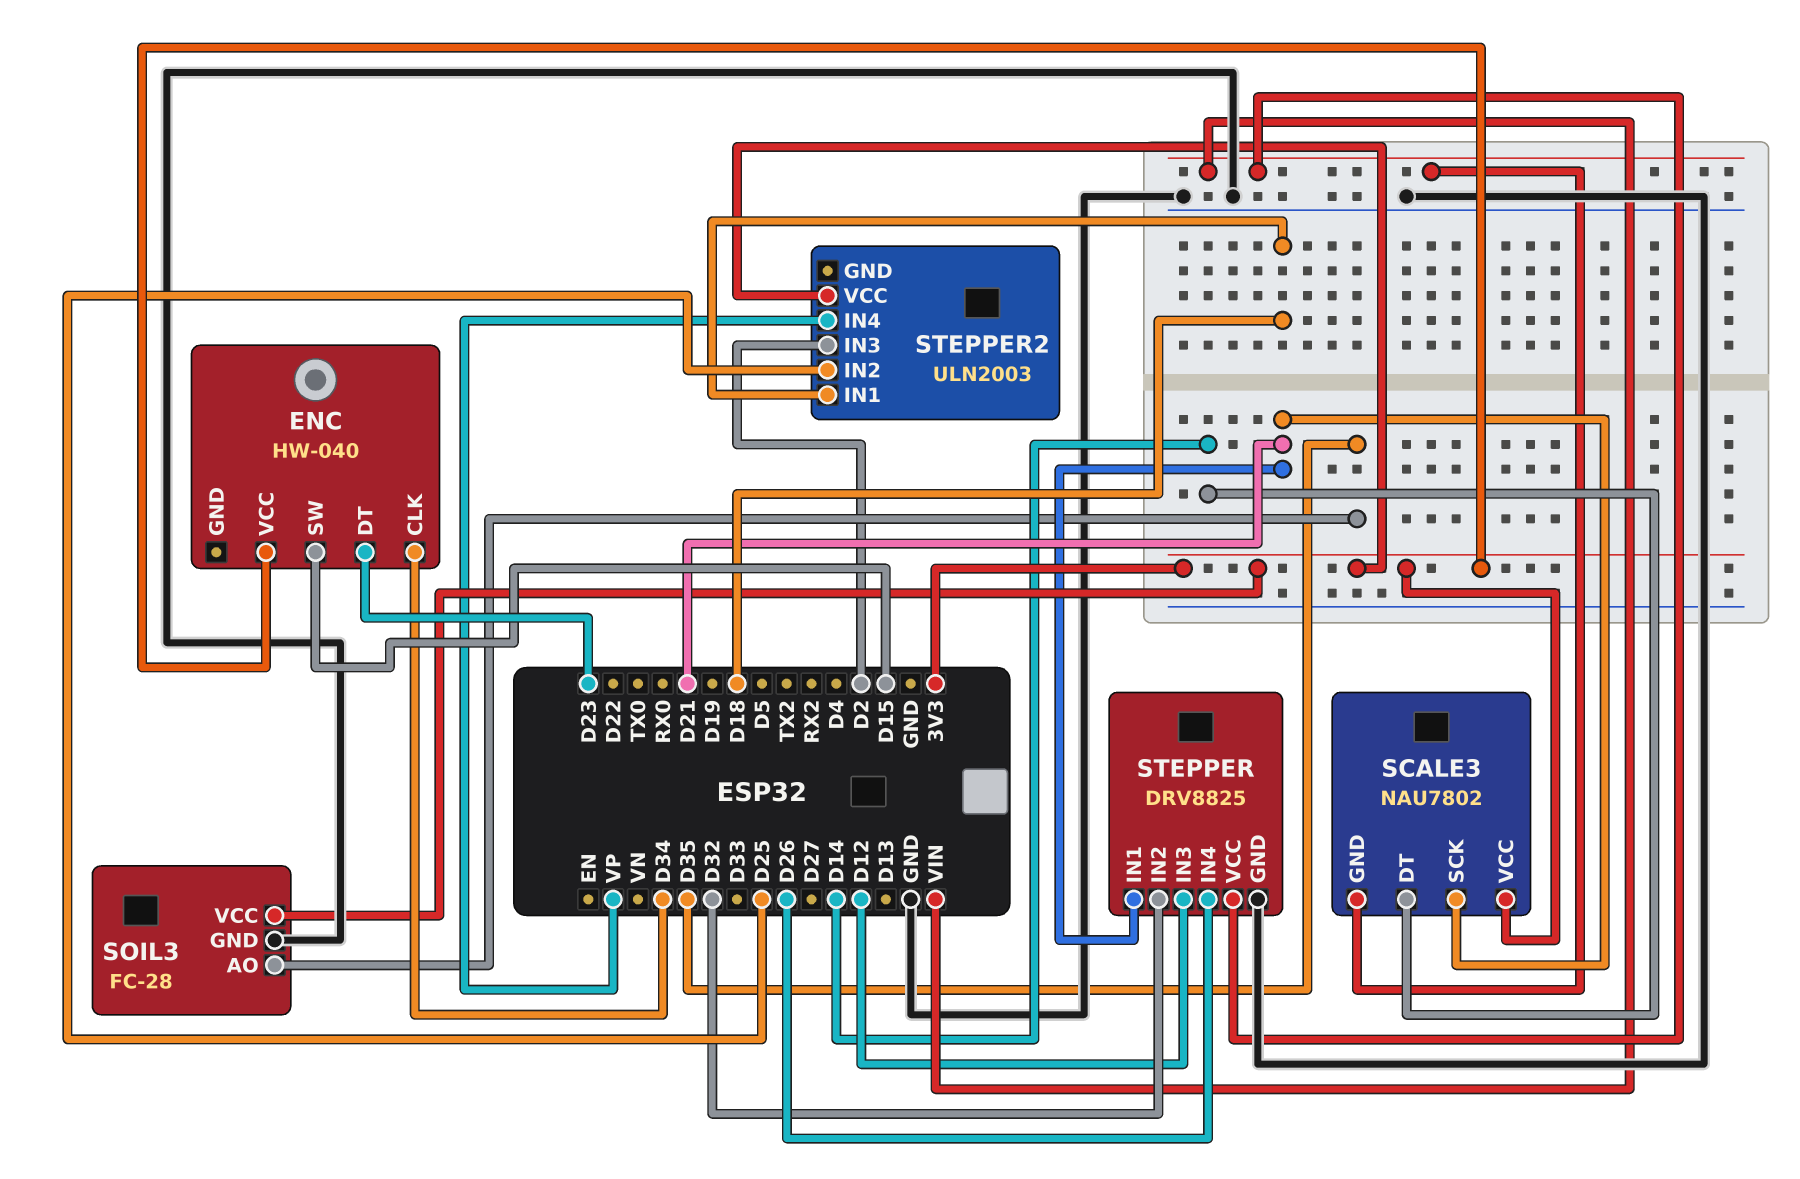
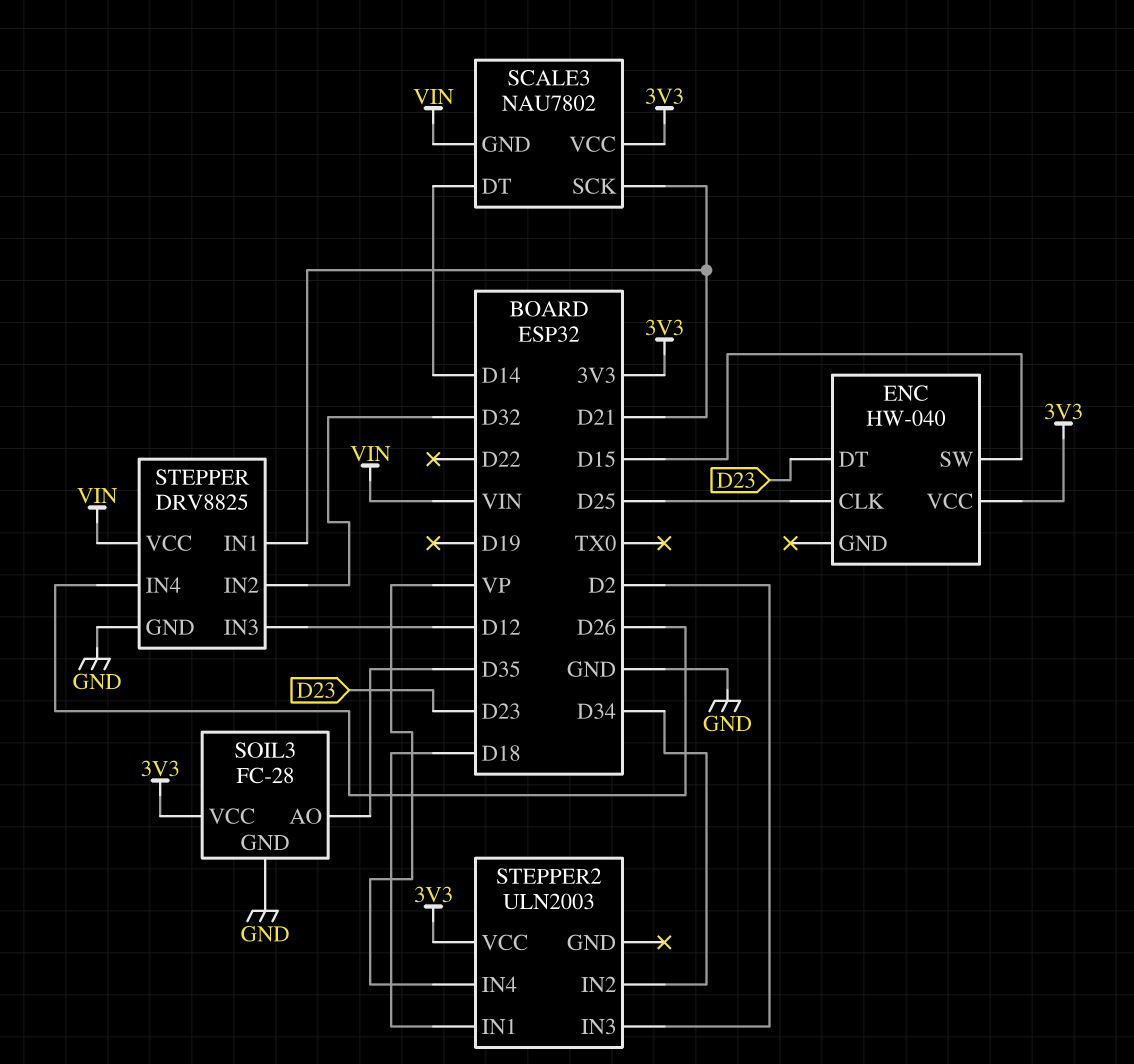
ENC pin CLK: D34 -> D25
STEPPER2 pin IN2: D25 -> D34

